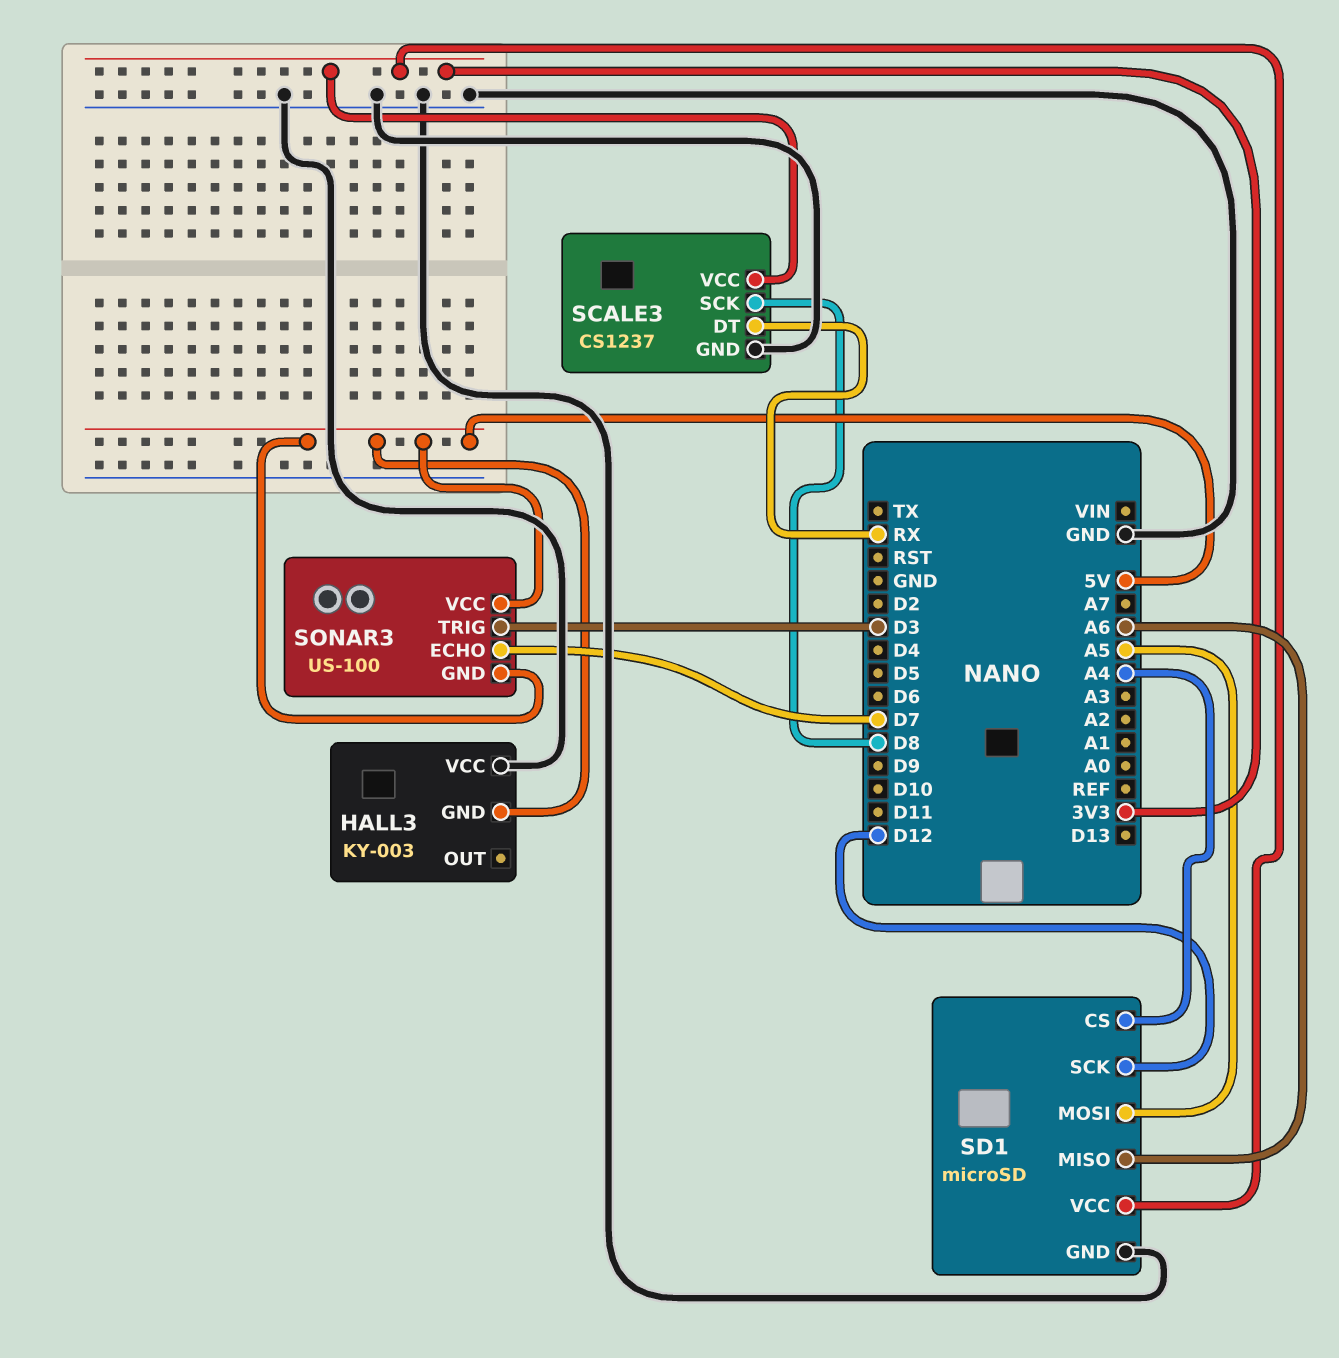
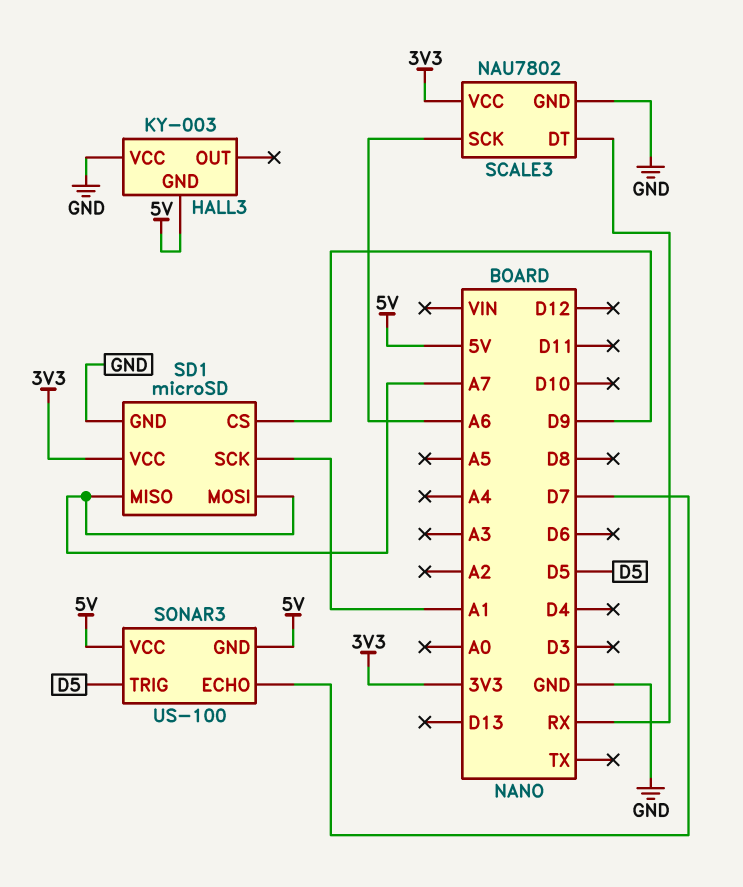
SCALE3: CS1237 -> NAU7802
SCALE3 pin SCK: D8 -> A6
SD1 pin CS: A4 -> D9
SD1 pin MISO: A6 -> A7
SD1 pin MOSI: A5 -> A7
SD1 pin SCK: D12 -> A1
SONAR3 pin TRIG: D3 -> D5

